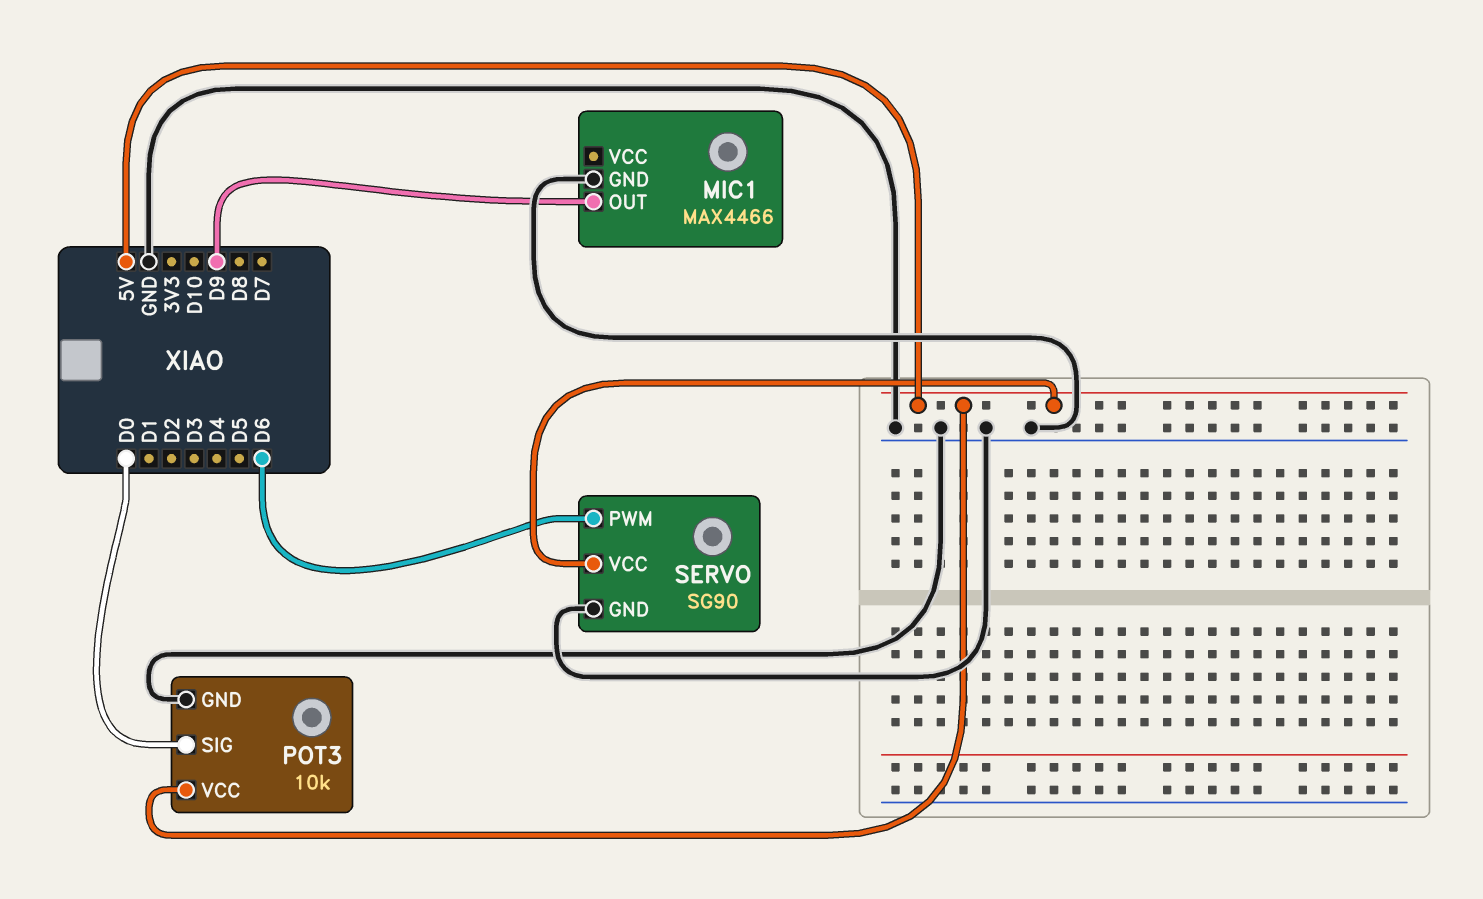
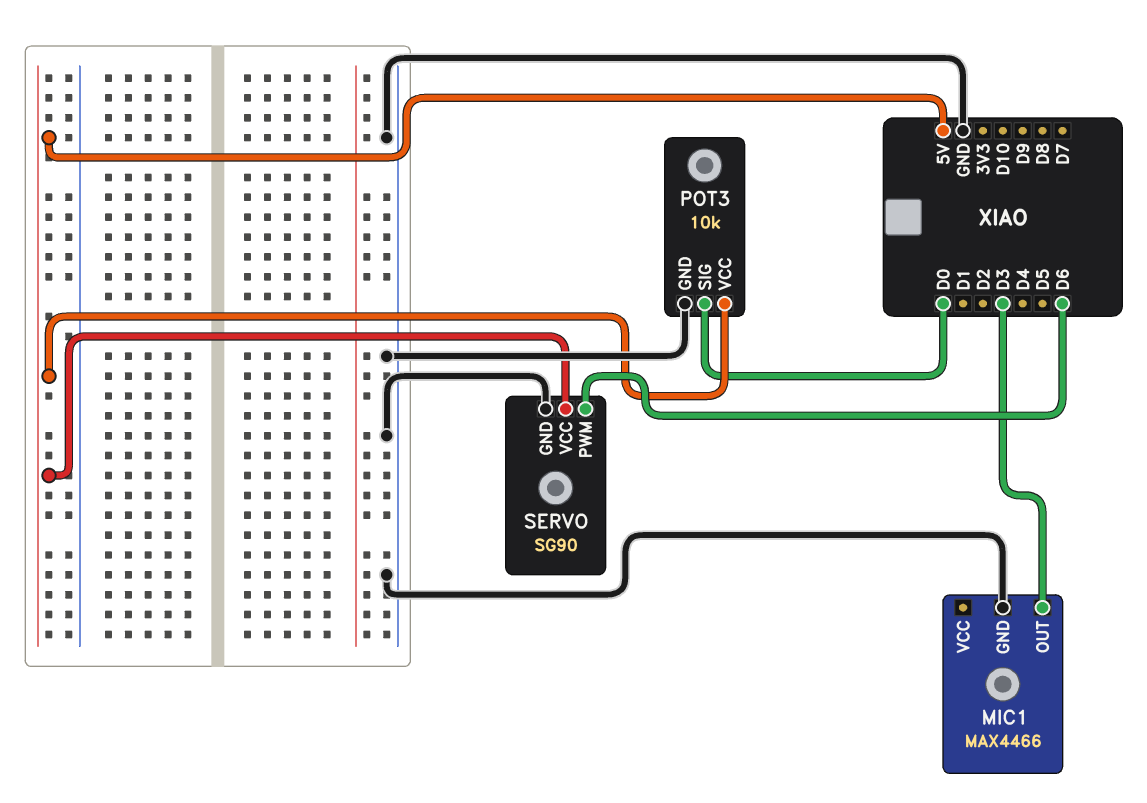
MIC1 pin OUT: D9 -> D3

